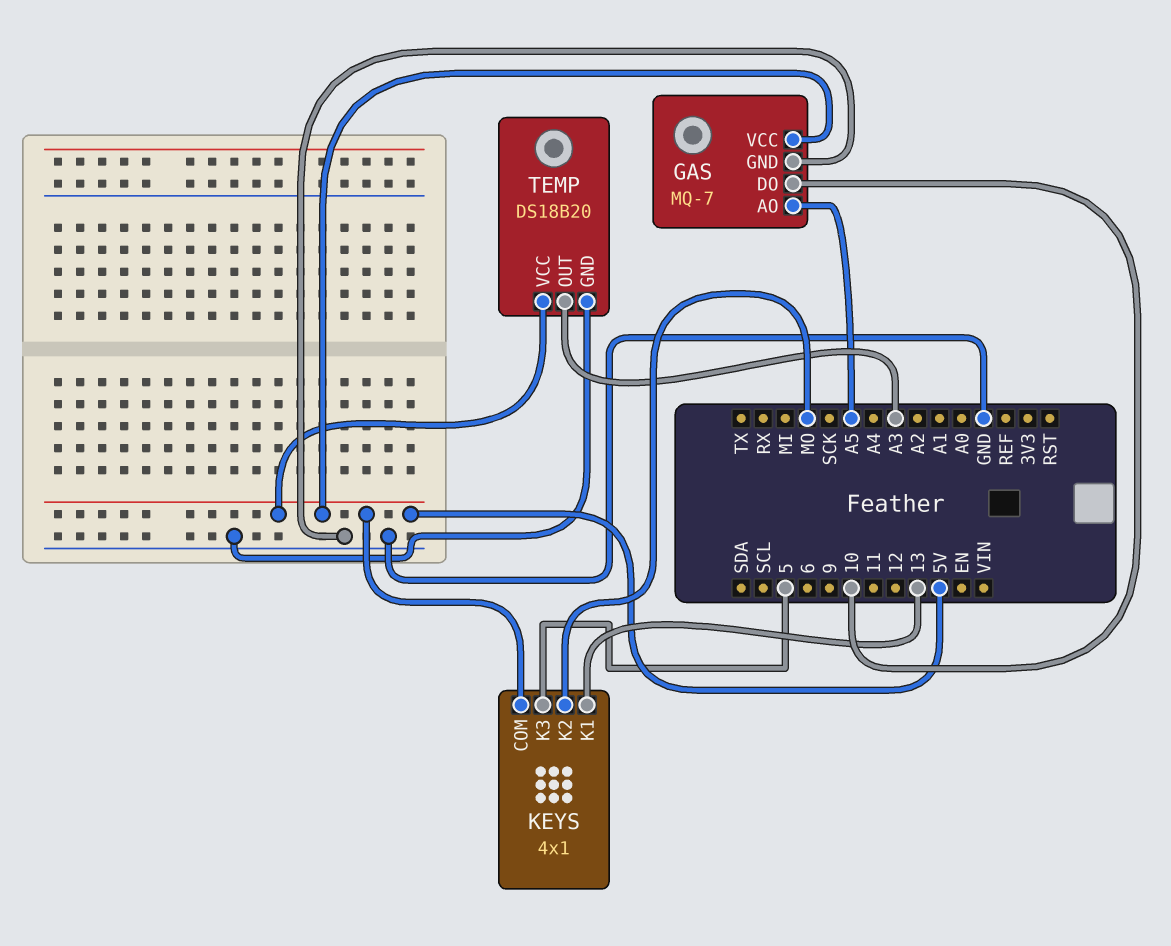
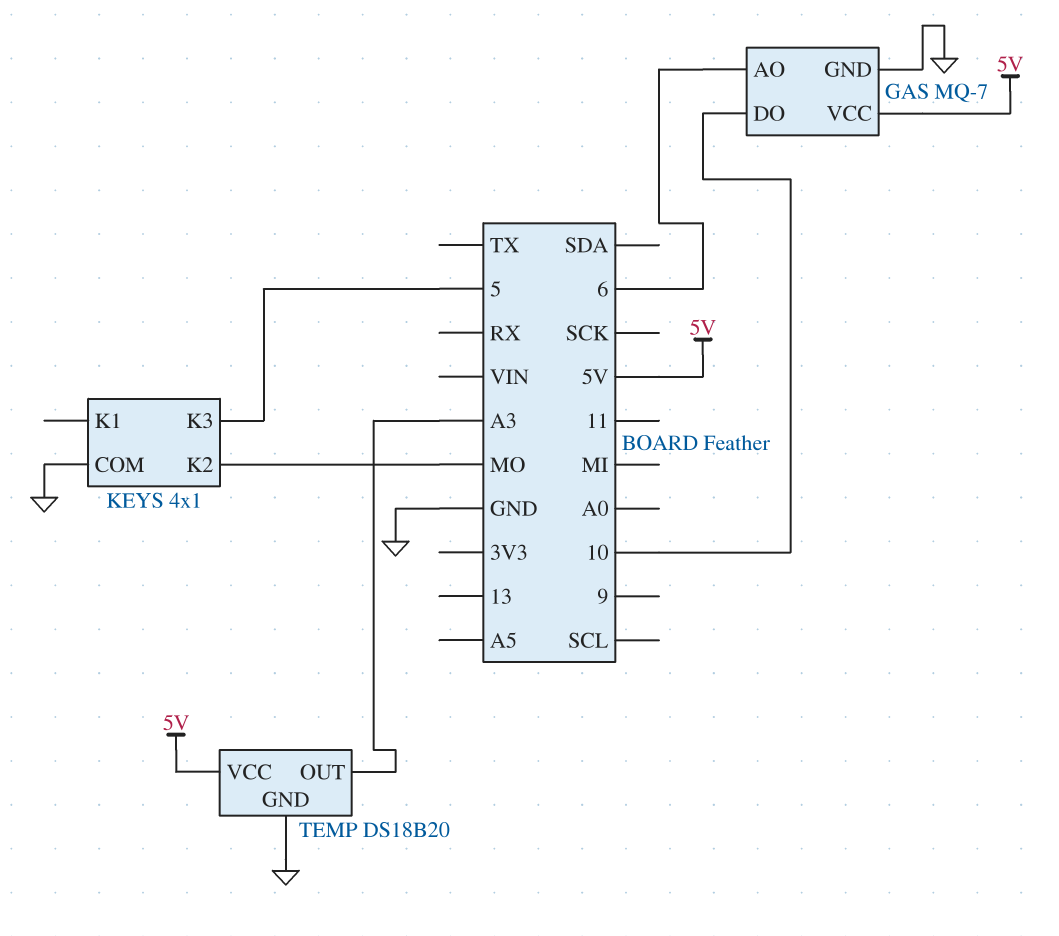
GAS pin AO: A5 -> 6
KEYS pin COM: 5V -> GND
KEYS pin K1: 13 -> none

